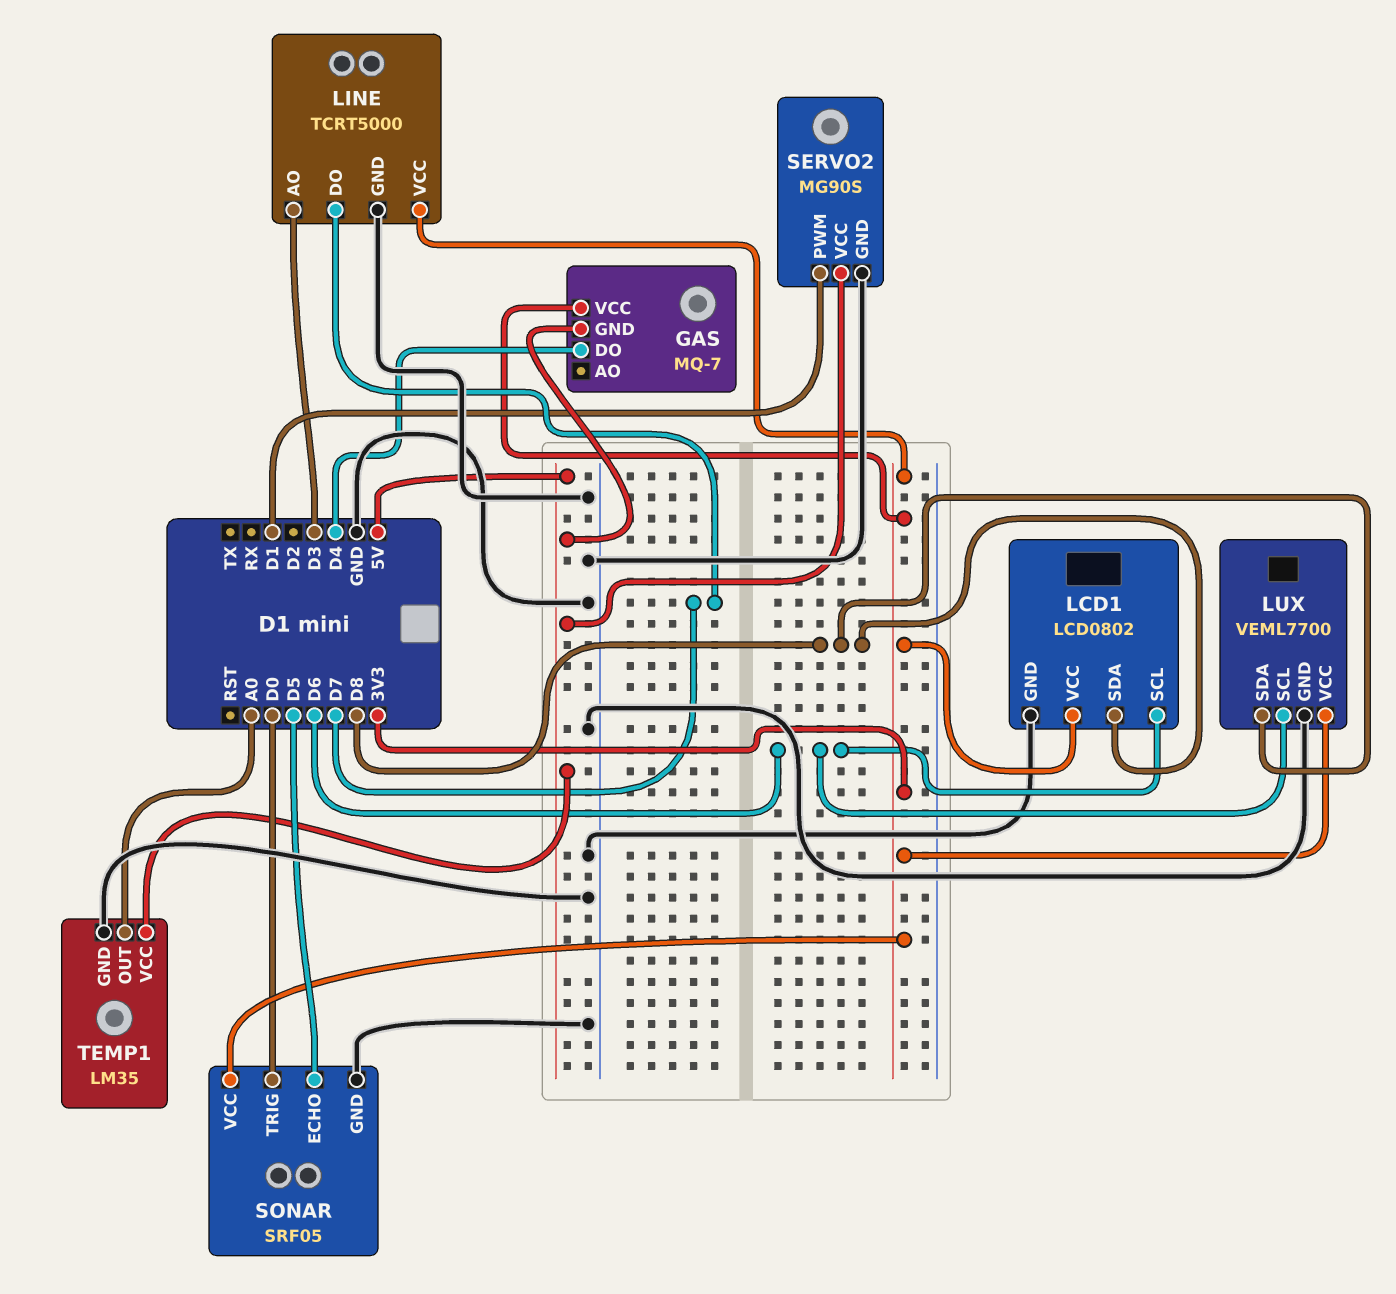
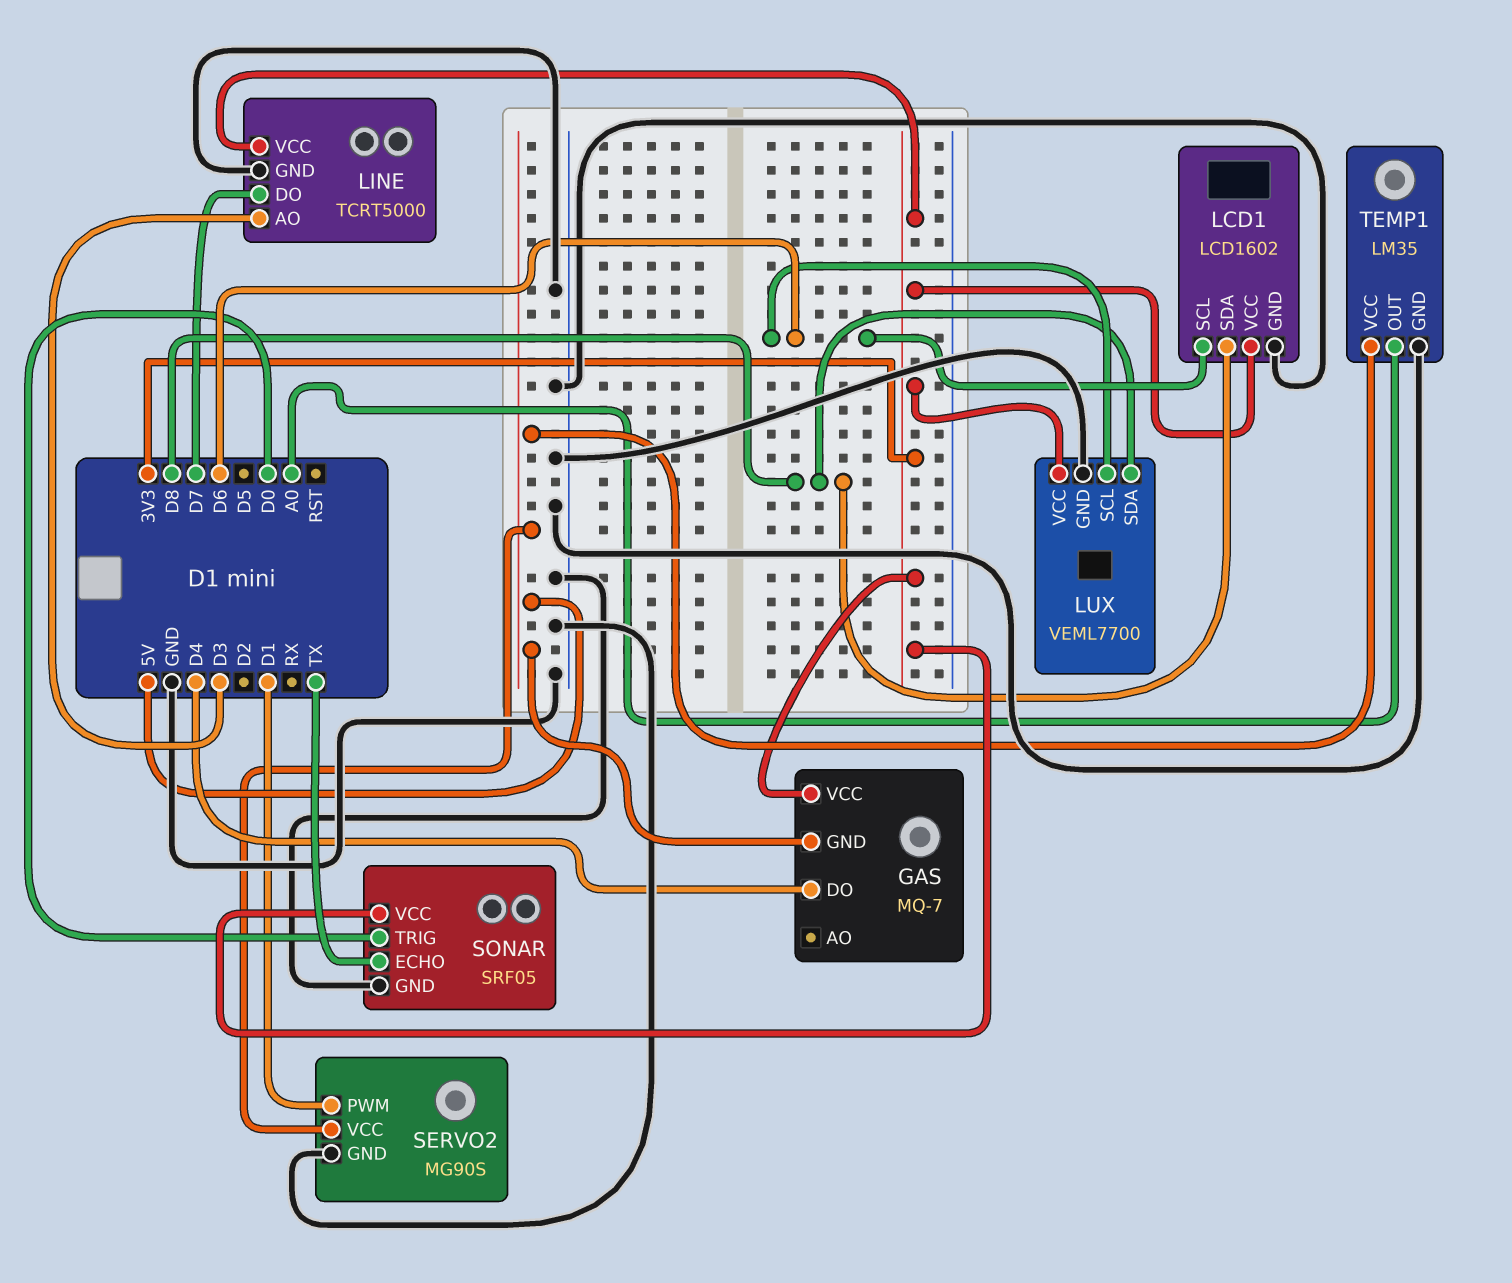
LCD1: LCD0802 -> LCD1602
SONAR pin ECHO: D5 -> TX

